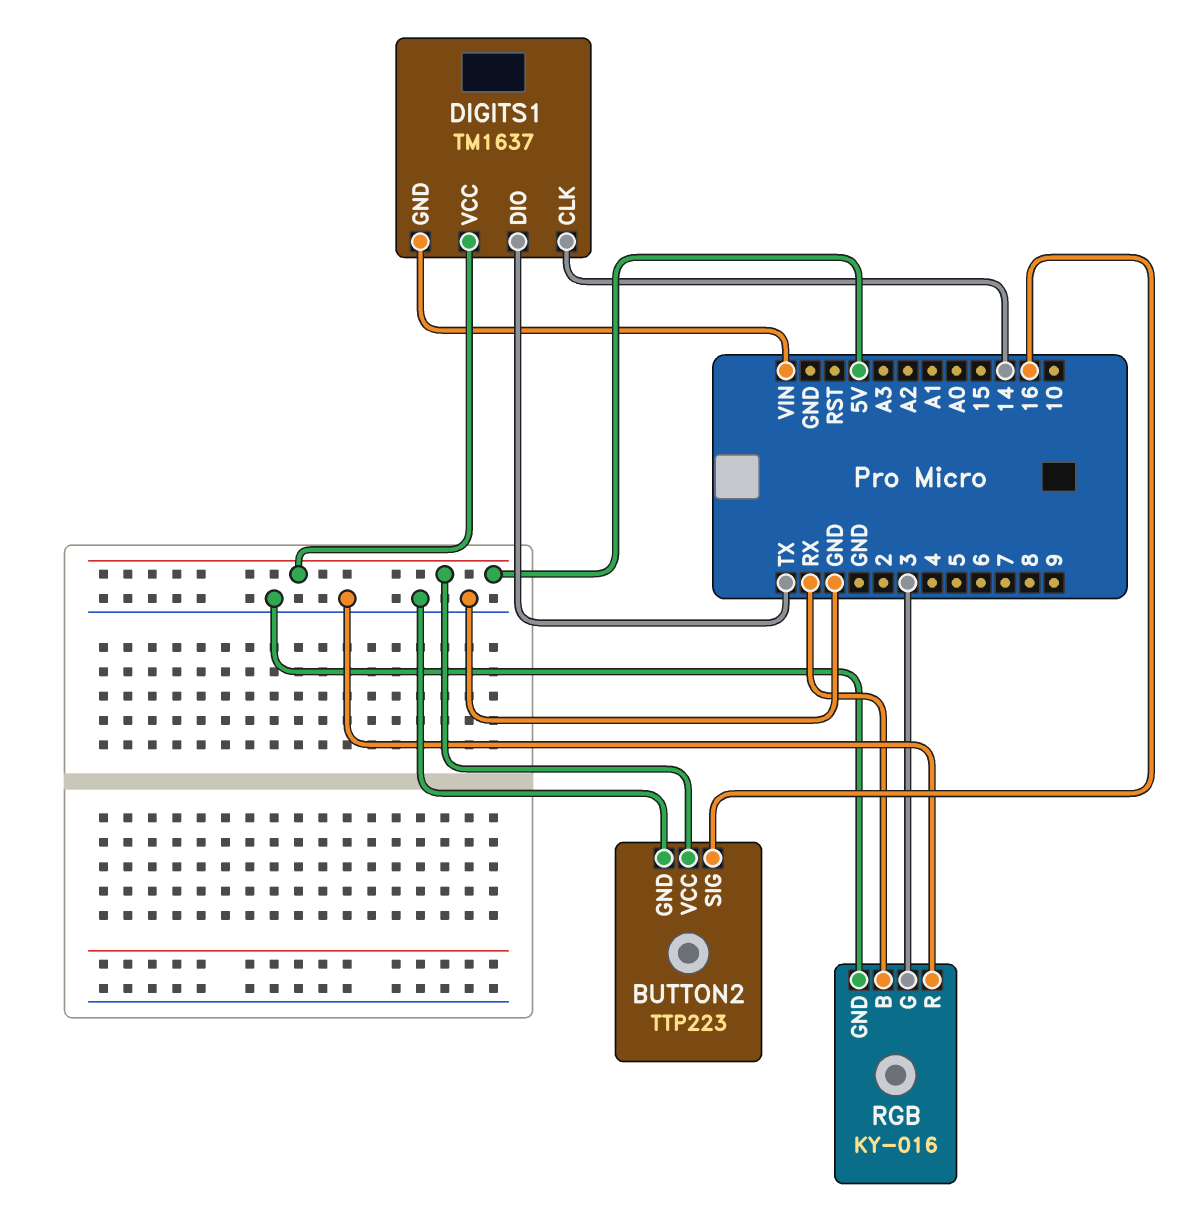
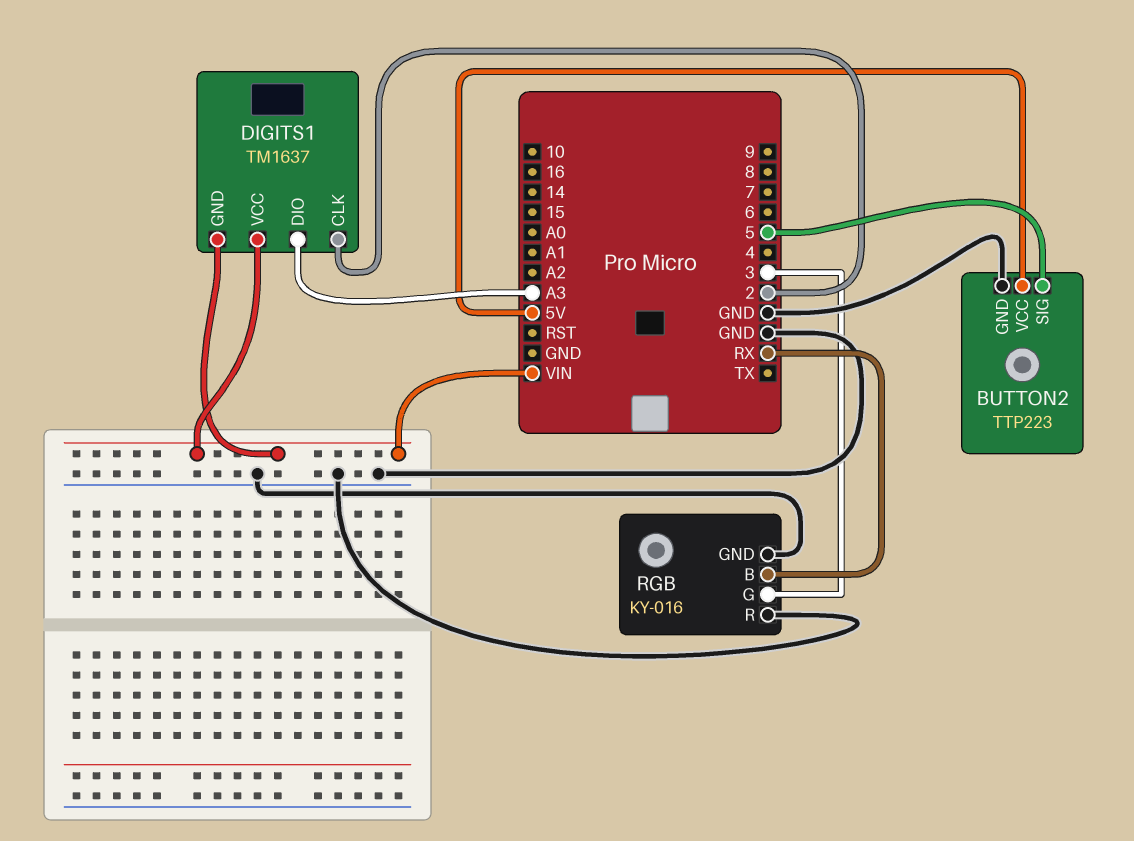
BUTTON2 pin SIG: 16 -> 5
DIGITS1 pin CLK: 14 -> 2
DIGITS1 pin DIO: TX -> A3
DIGITS1 pin VCC: 5V -> VIN

